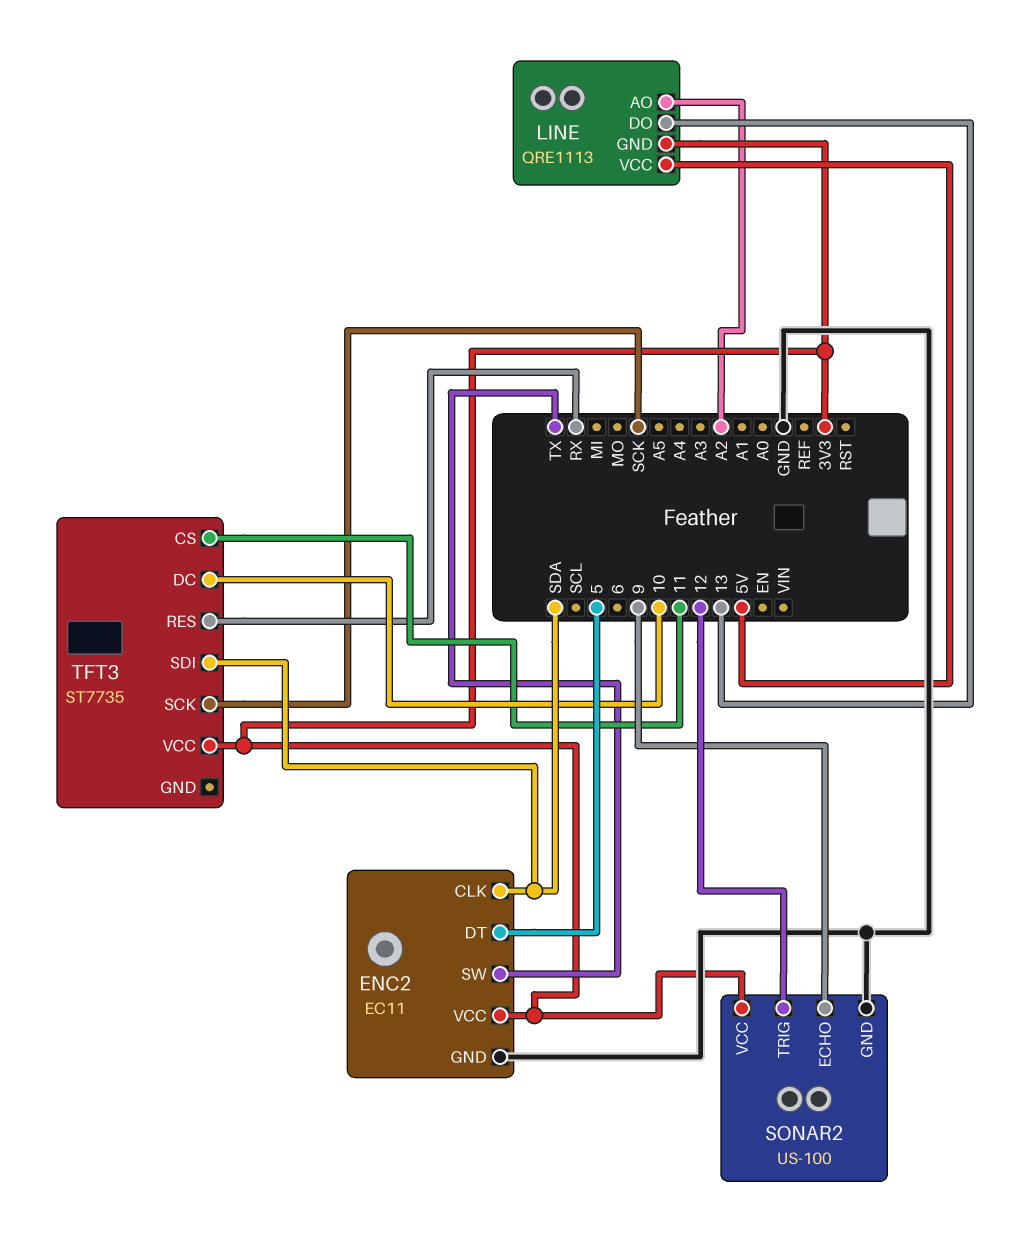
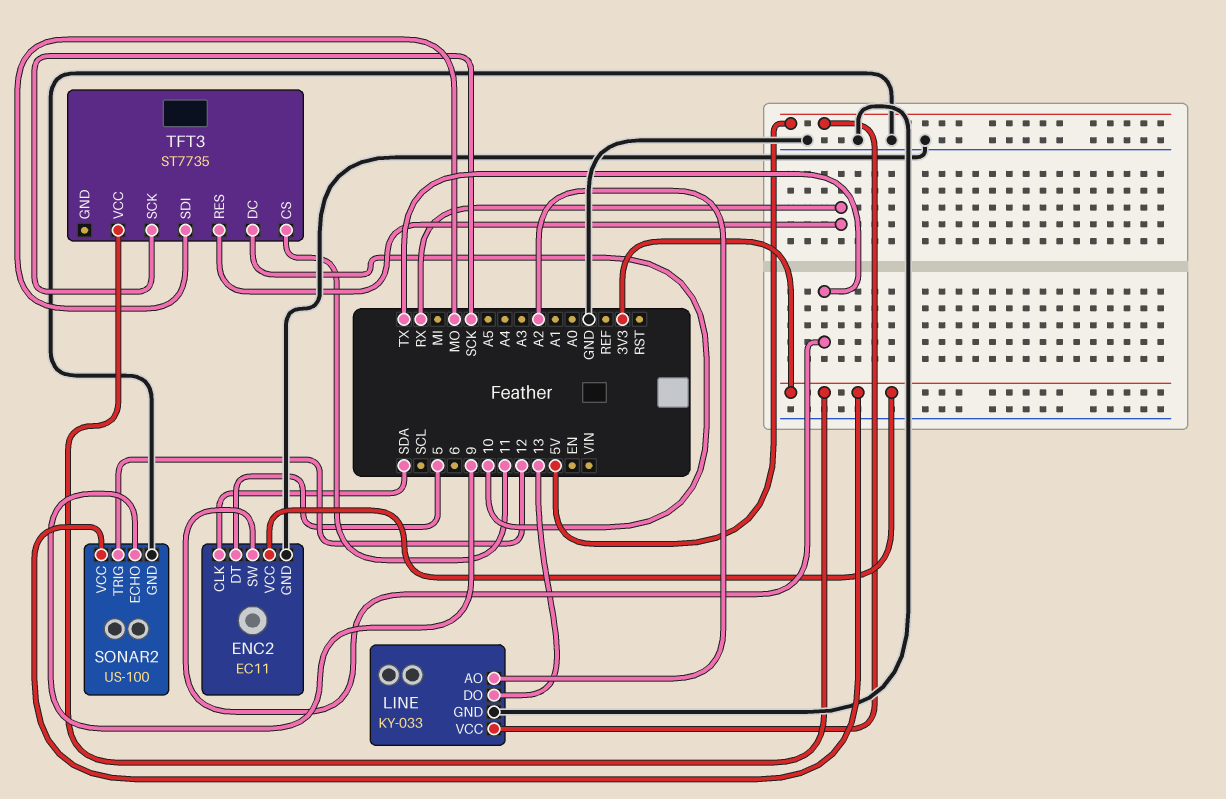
LINE: QRE1113 -> KY-033
LINE pin GND: 3V3 -> GND
TFT3 pin SDI: SDA -> MO

